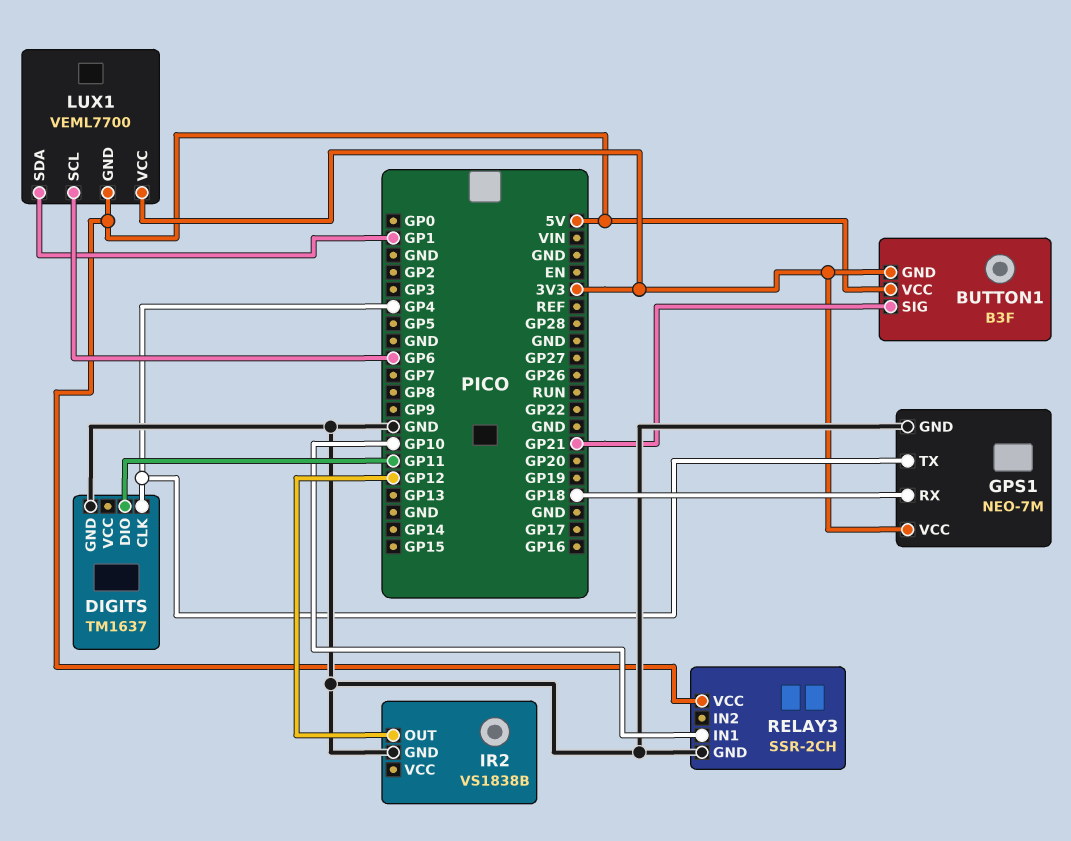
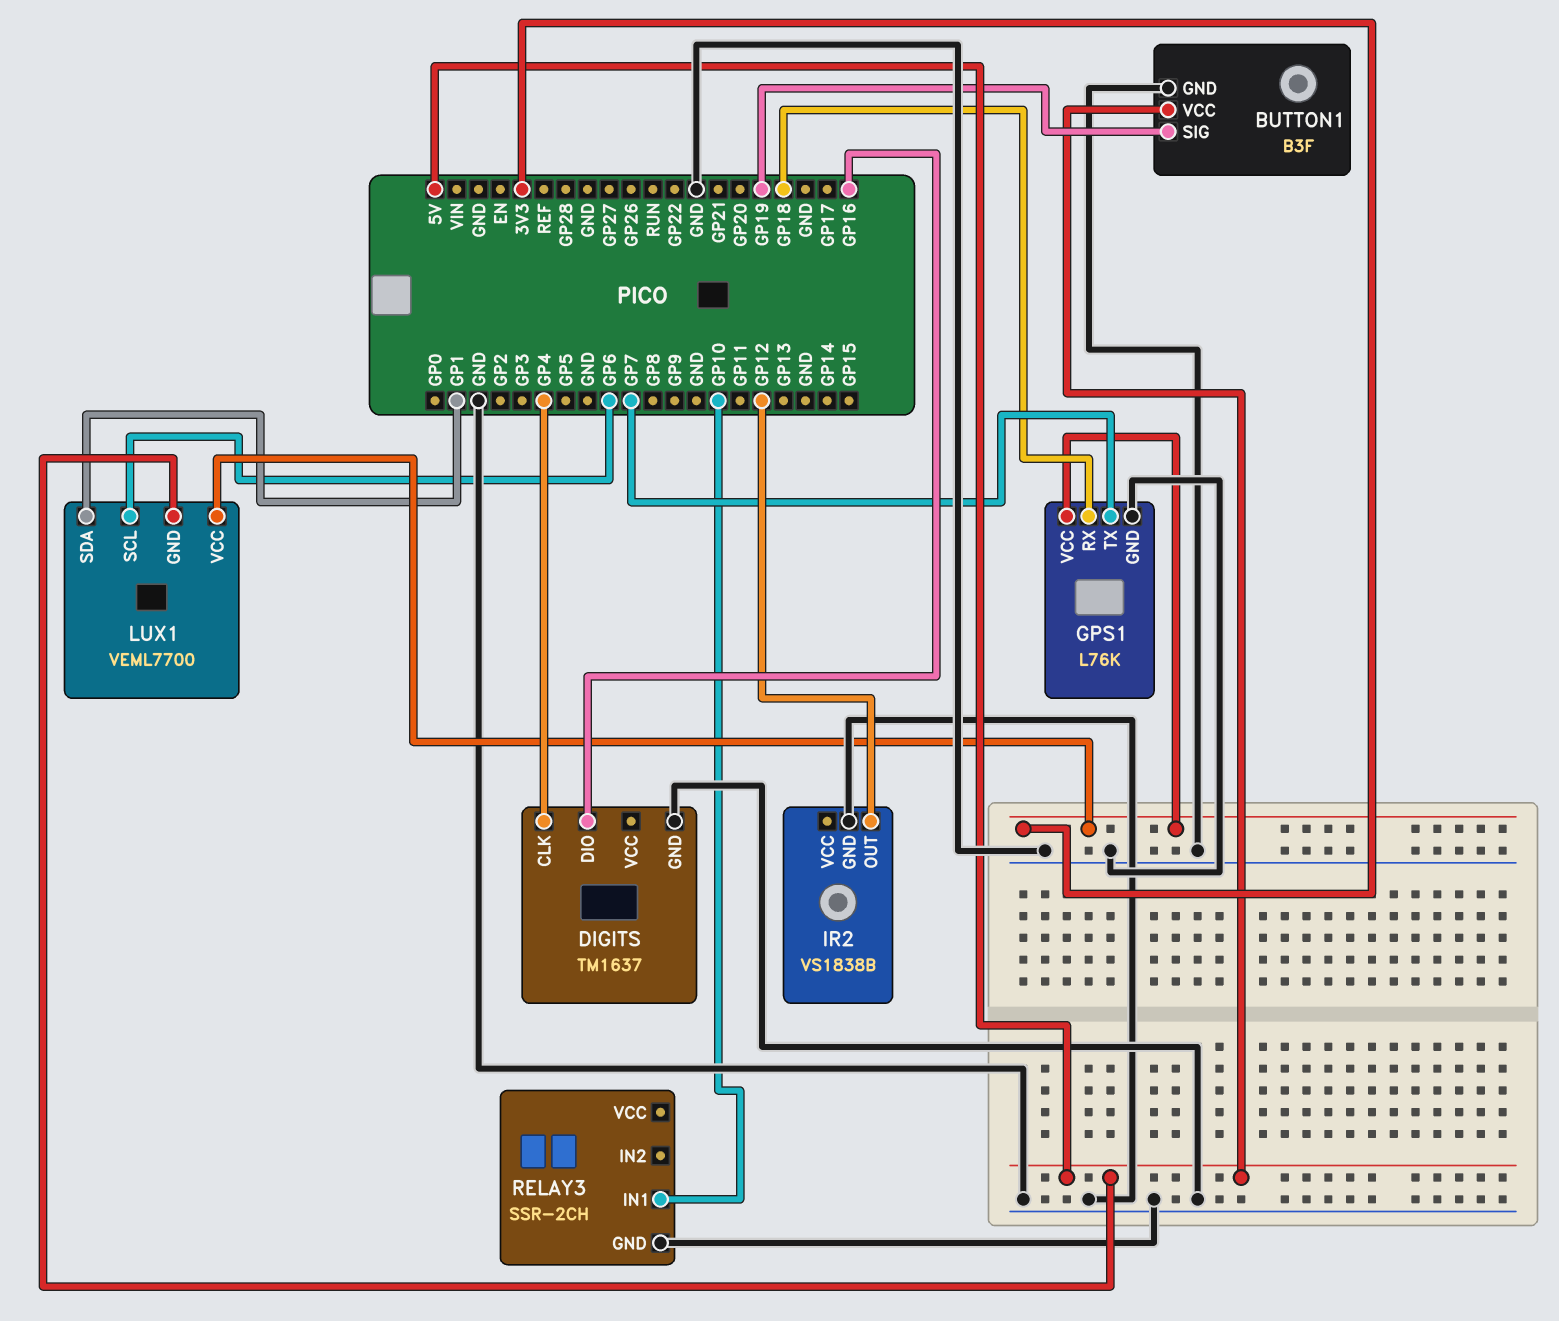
BUTTON1 pin GND: 3V3 -> GND
BUTTON1 pin SIG: GP21 -> GP19
DIGITS pin DIO: GP11 -> GP16
GPS1: NEO-7M -> L76K
GPS1 pin TX: GP4 -> GP7
RELAY3 pin VCC: 5V -> none

